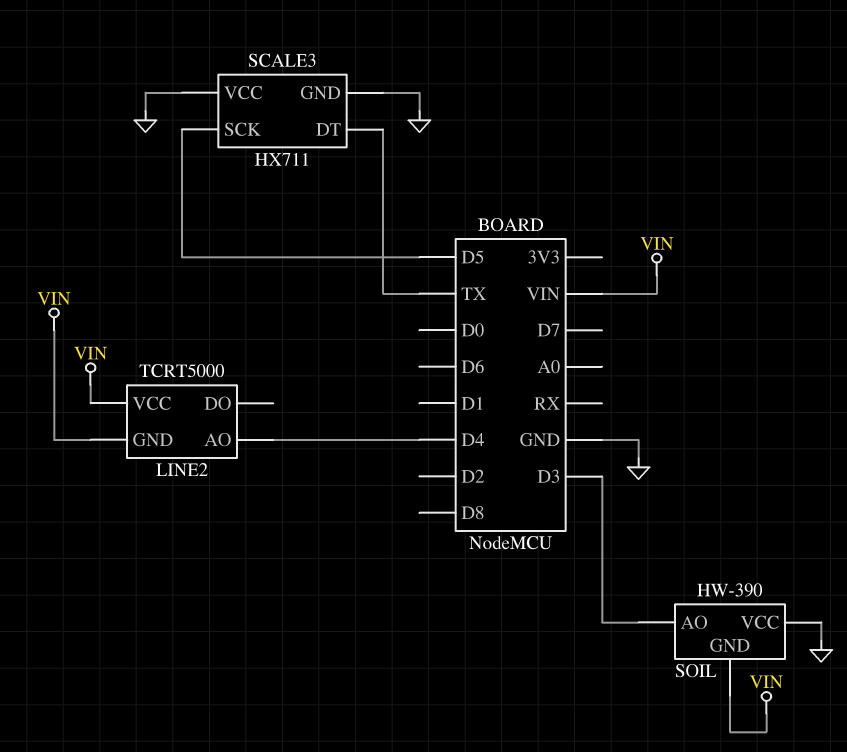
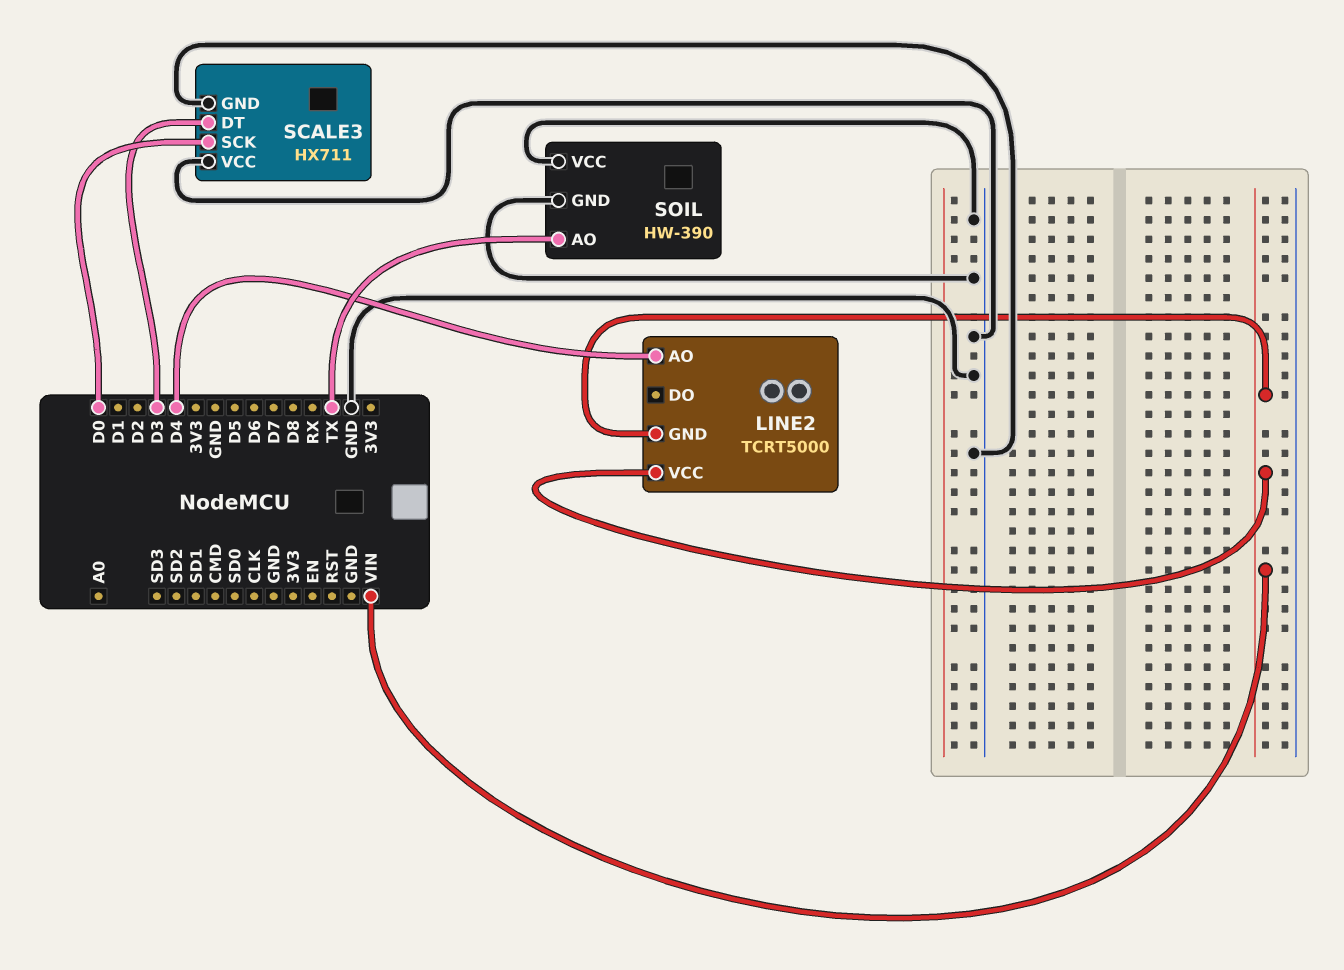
SCALE3 pin DT: TX -> D3
SCALE3 pin SCK: D5 -> D0
SOIL pin AO: D3 -> TX
SOIL pin GND: VIN -> GND

